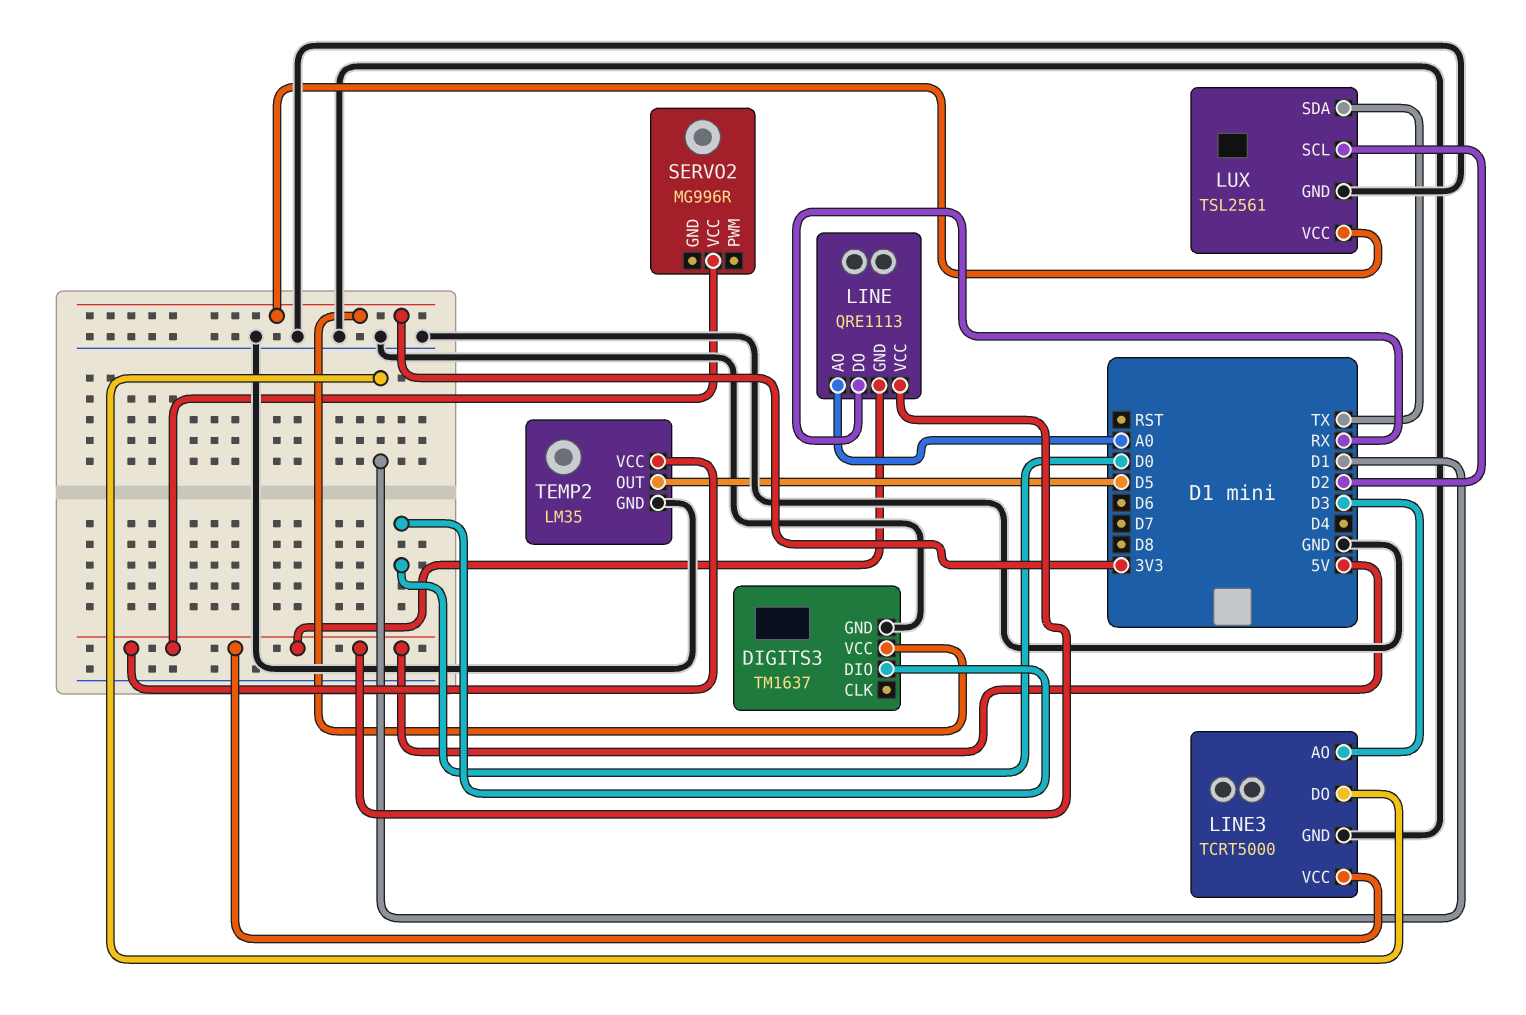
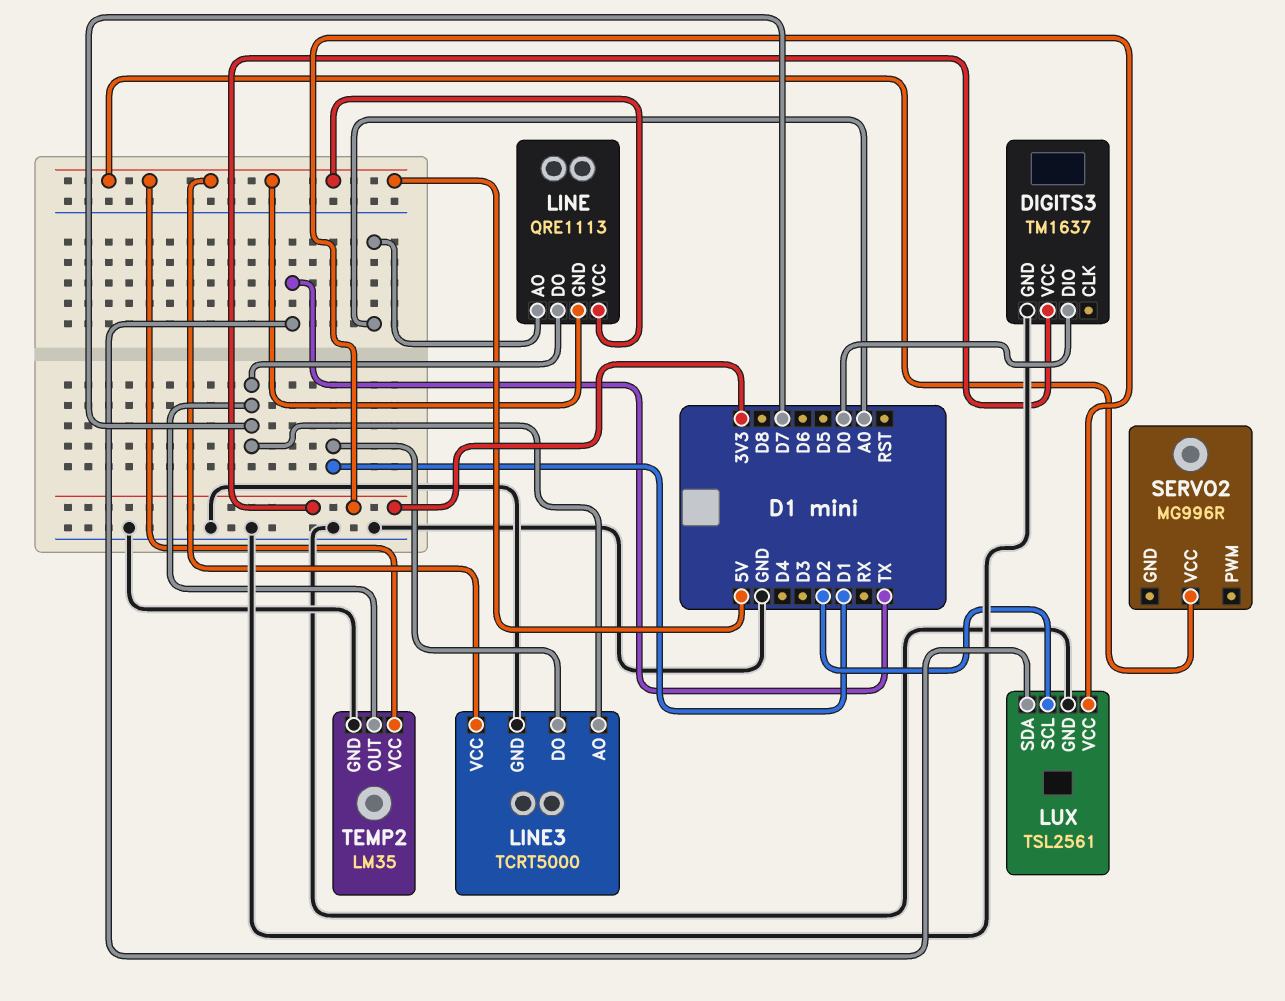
LINE pin DO: RX -> D7
LINE3 pin AO: D3 -> D7
TEMP2 pin OUT: D5 -> D7

